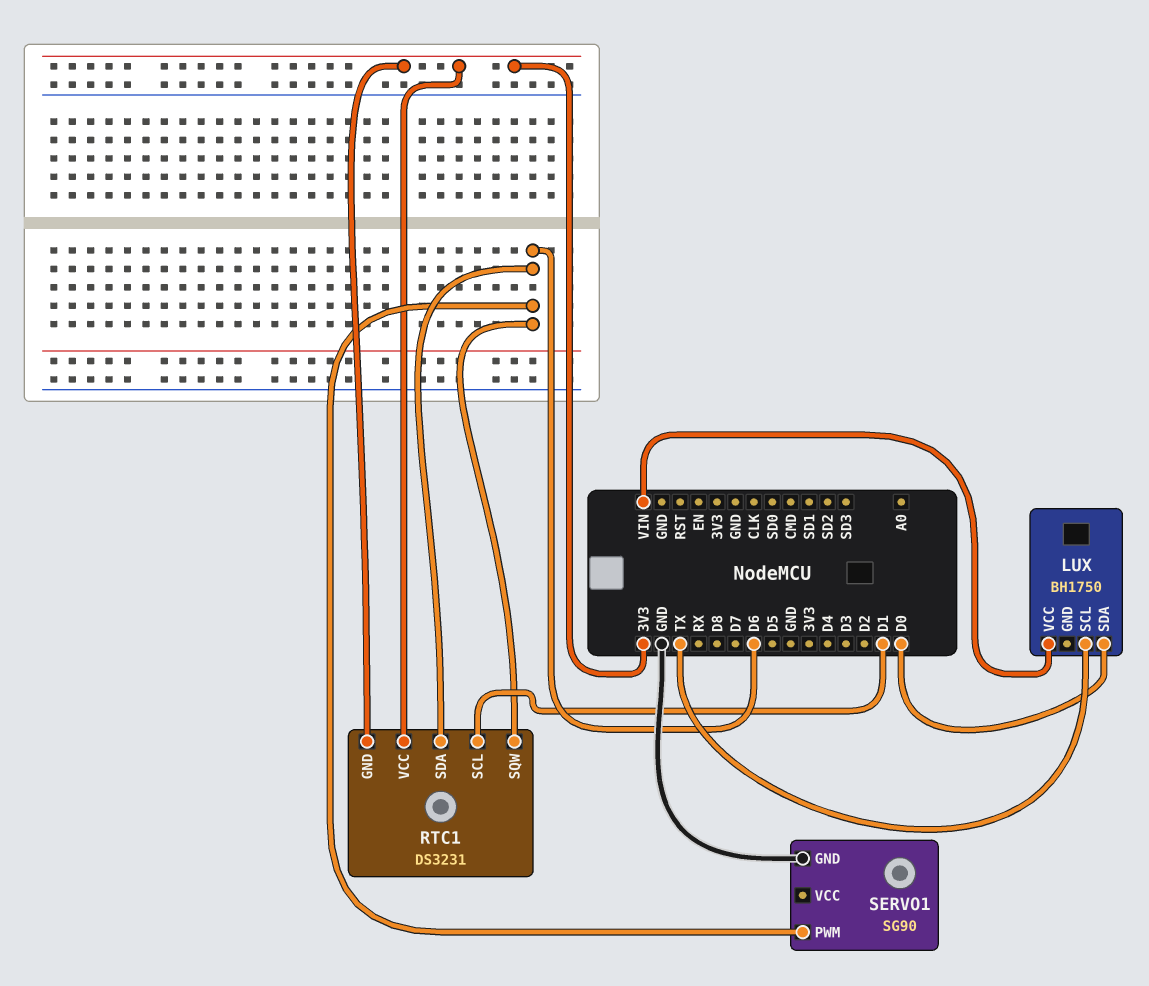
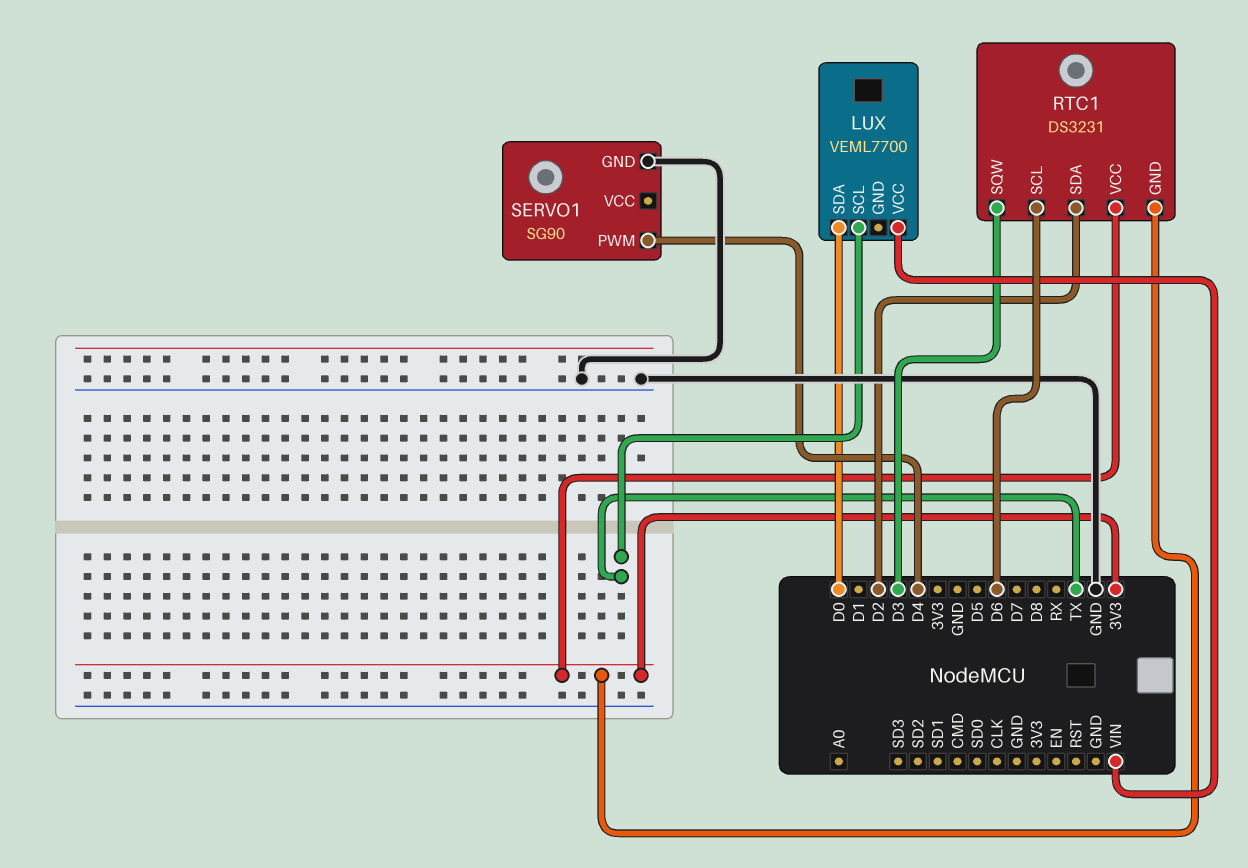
LUX: BH1750 -> VEML7700
RTC1 pin SCL: D1 -> D6
RTC1 pin SDA: D6 -> D2
RTC1 pin SQW: D6 -> D3
SERVO1 pin PWM: D6 -> D4

